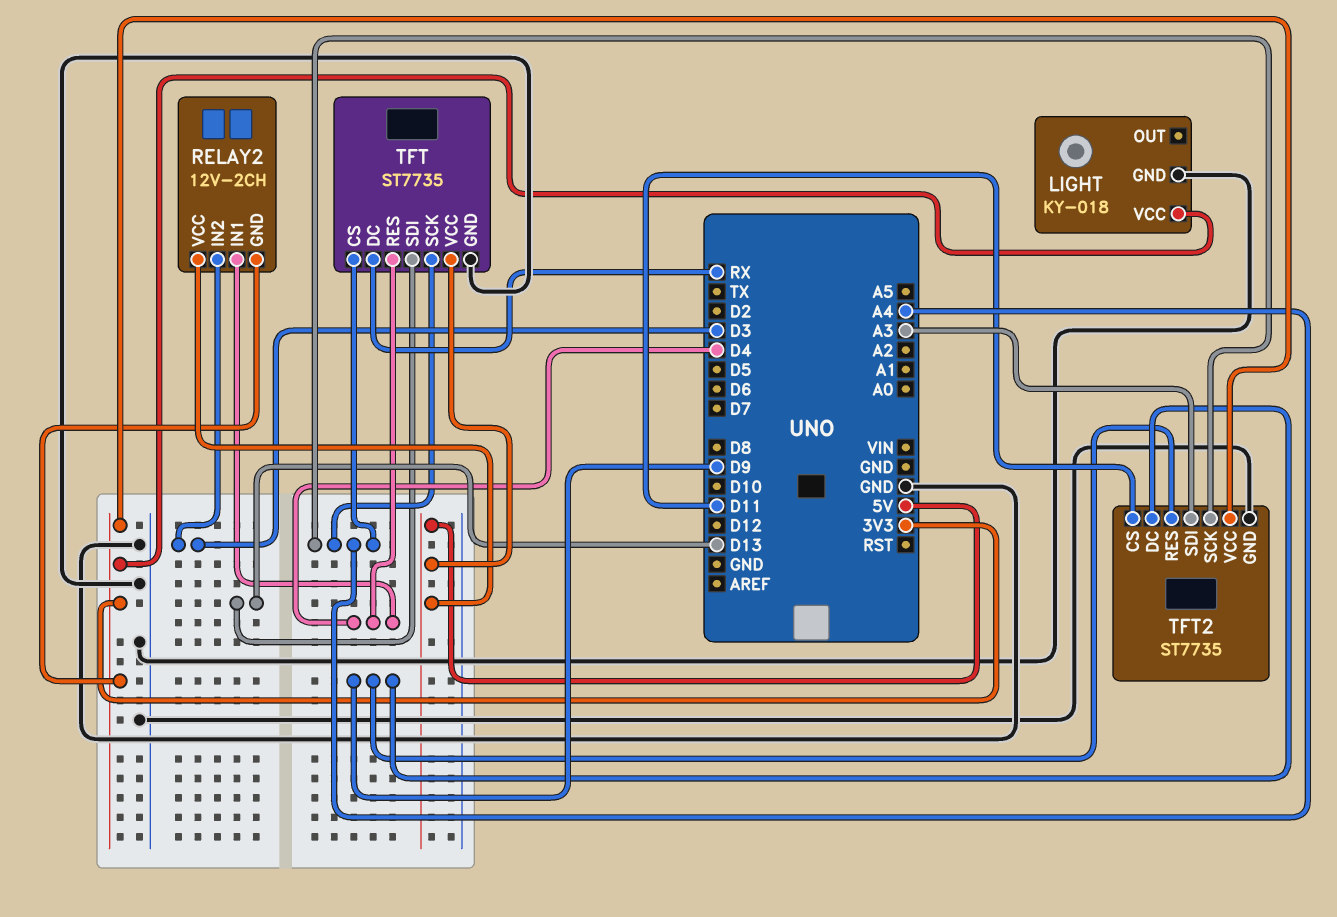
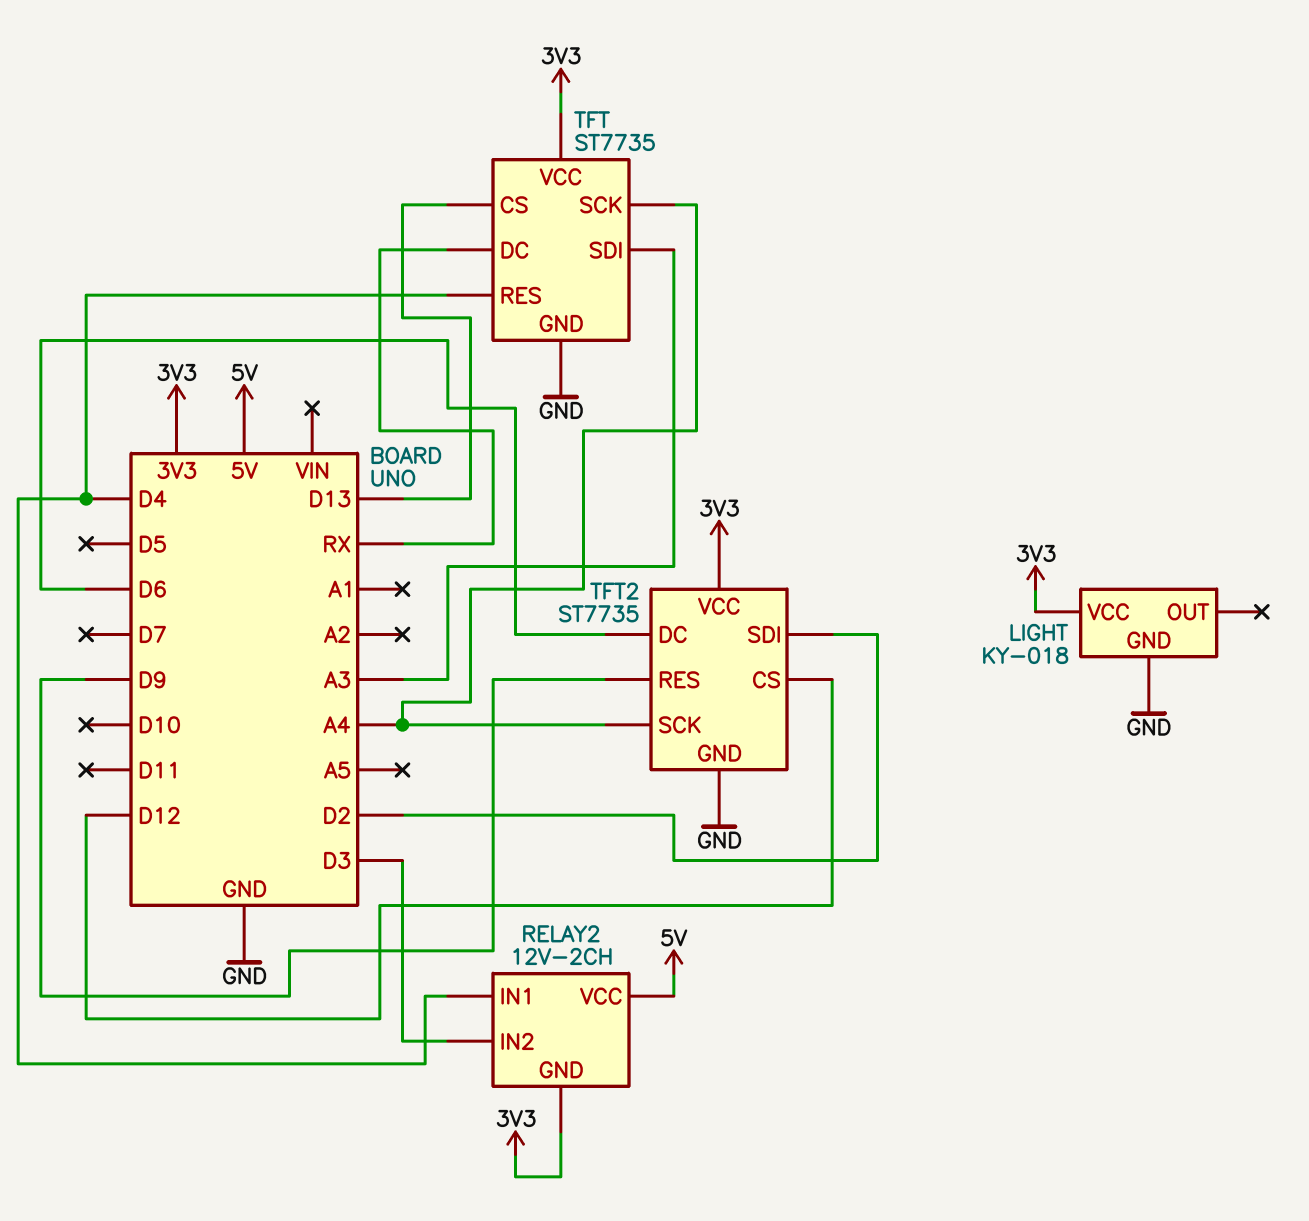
TFT pin CS: A4 -> D13
TFT pin SDI: D13 -> A3
TFT pin VCC: 5V -> 3V3
TFT2 pin CS: D11 -> D12
TFT2 pin DC: D9 -> D6
TFT2 pin SDI: A3 -> D2

